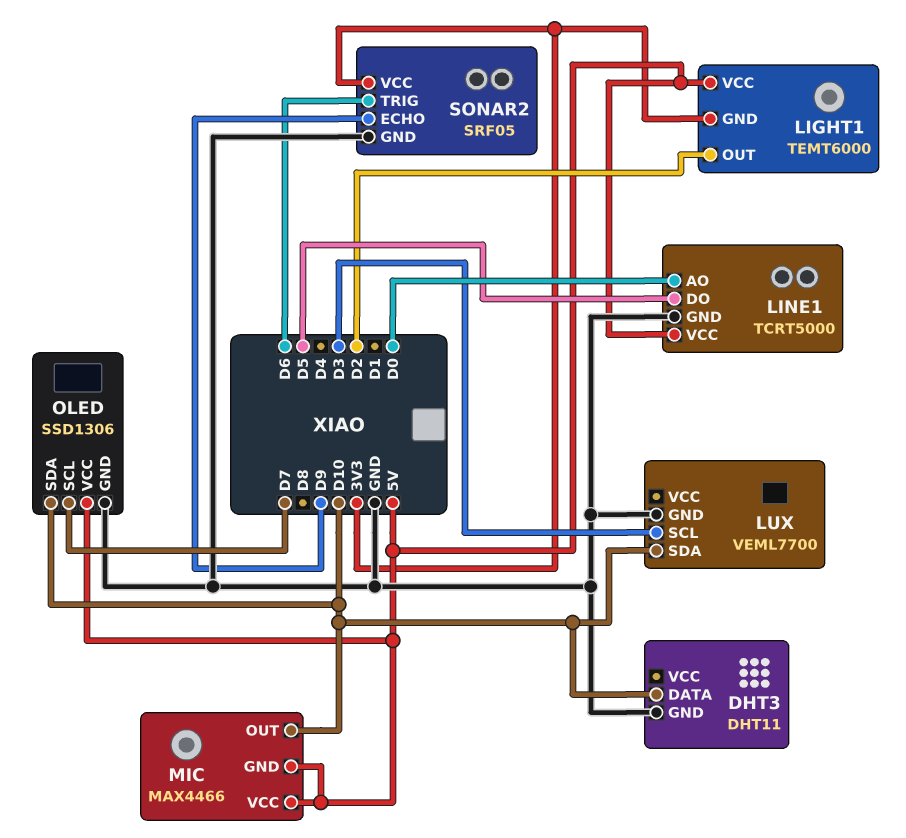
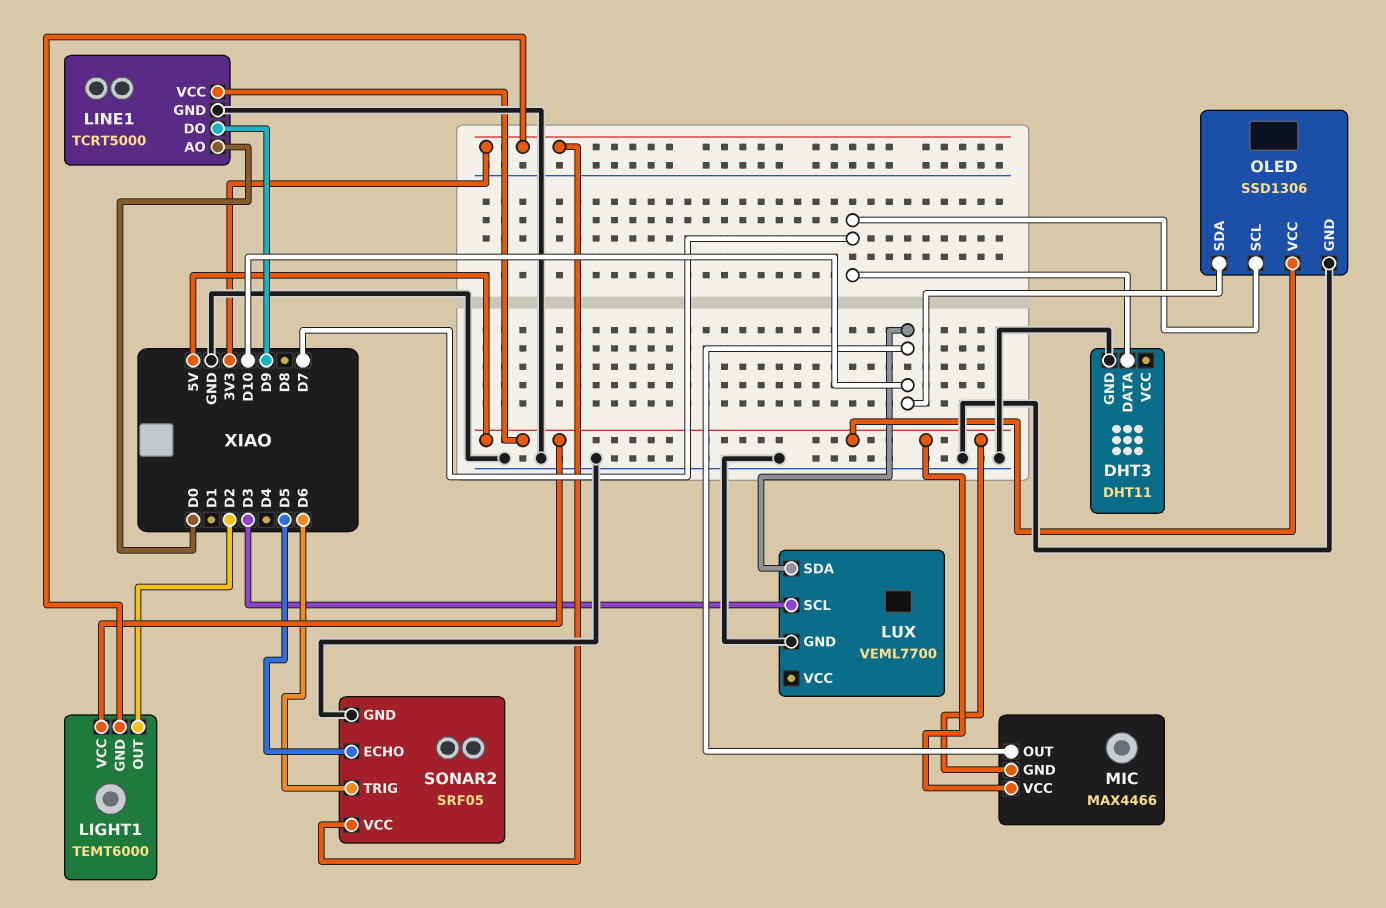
DHT3 pin DATA: D10 -> D7
LINE1 pin DO: D5 -> D9
SONAR2 pin ECHO: D9 -> D5

